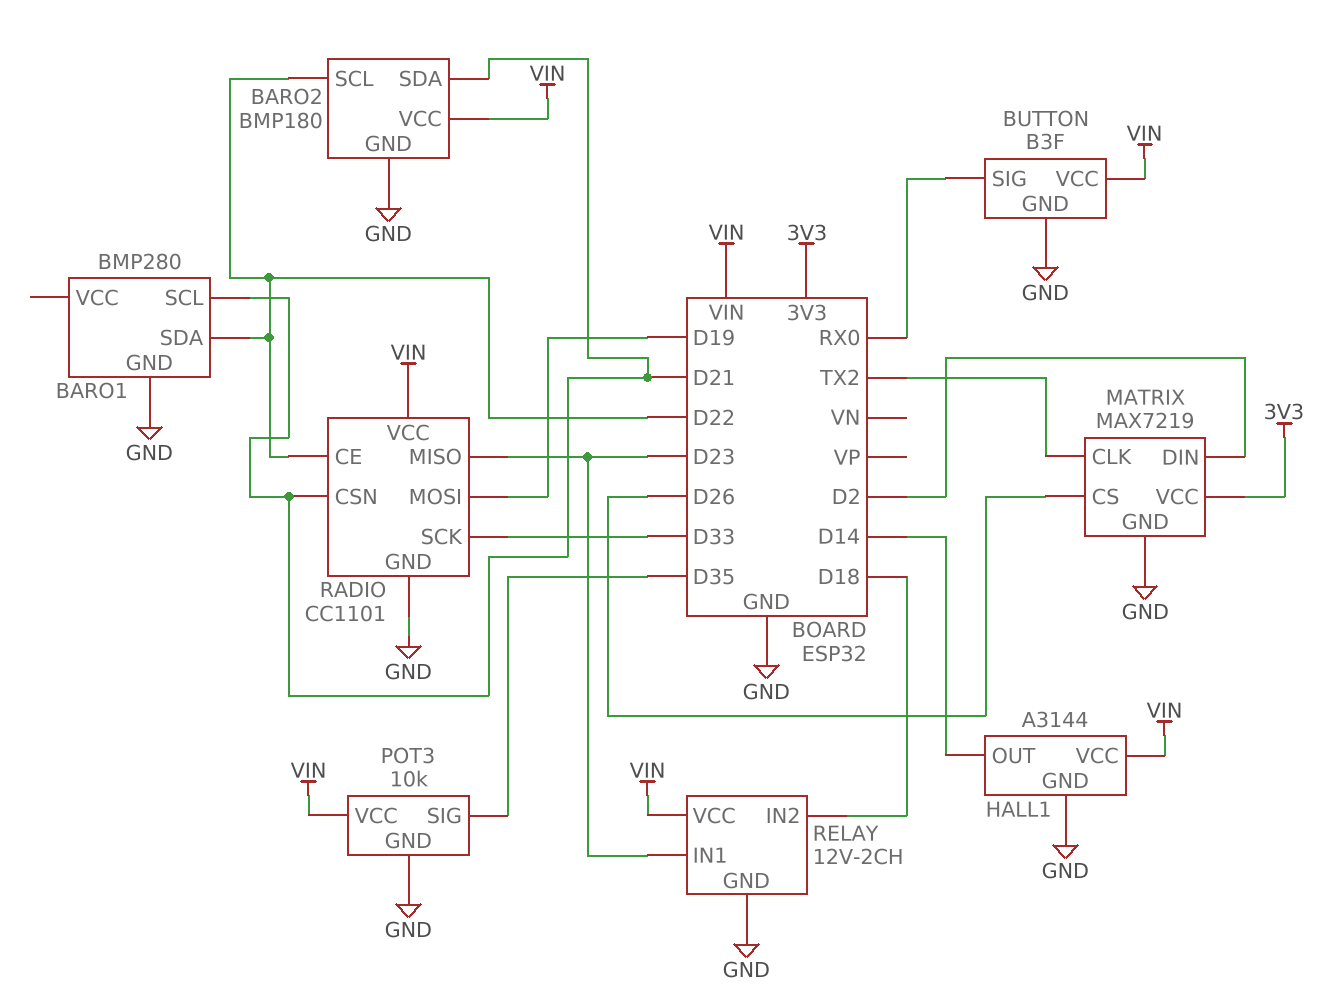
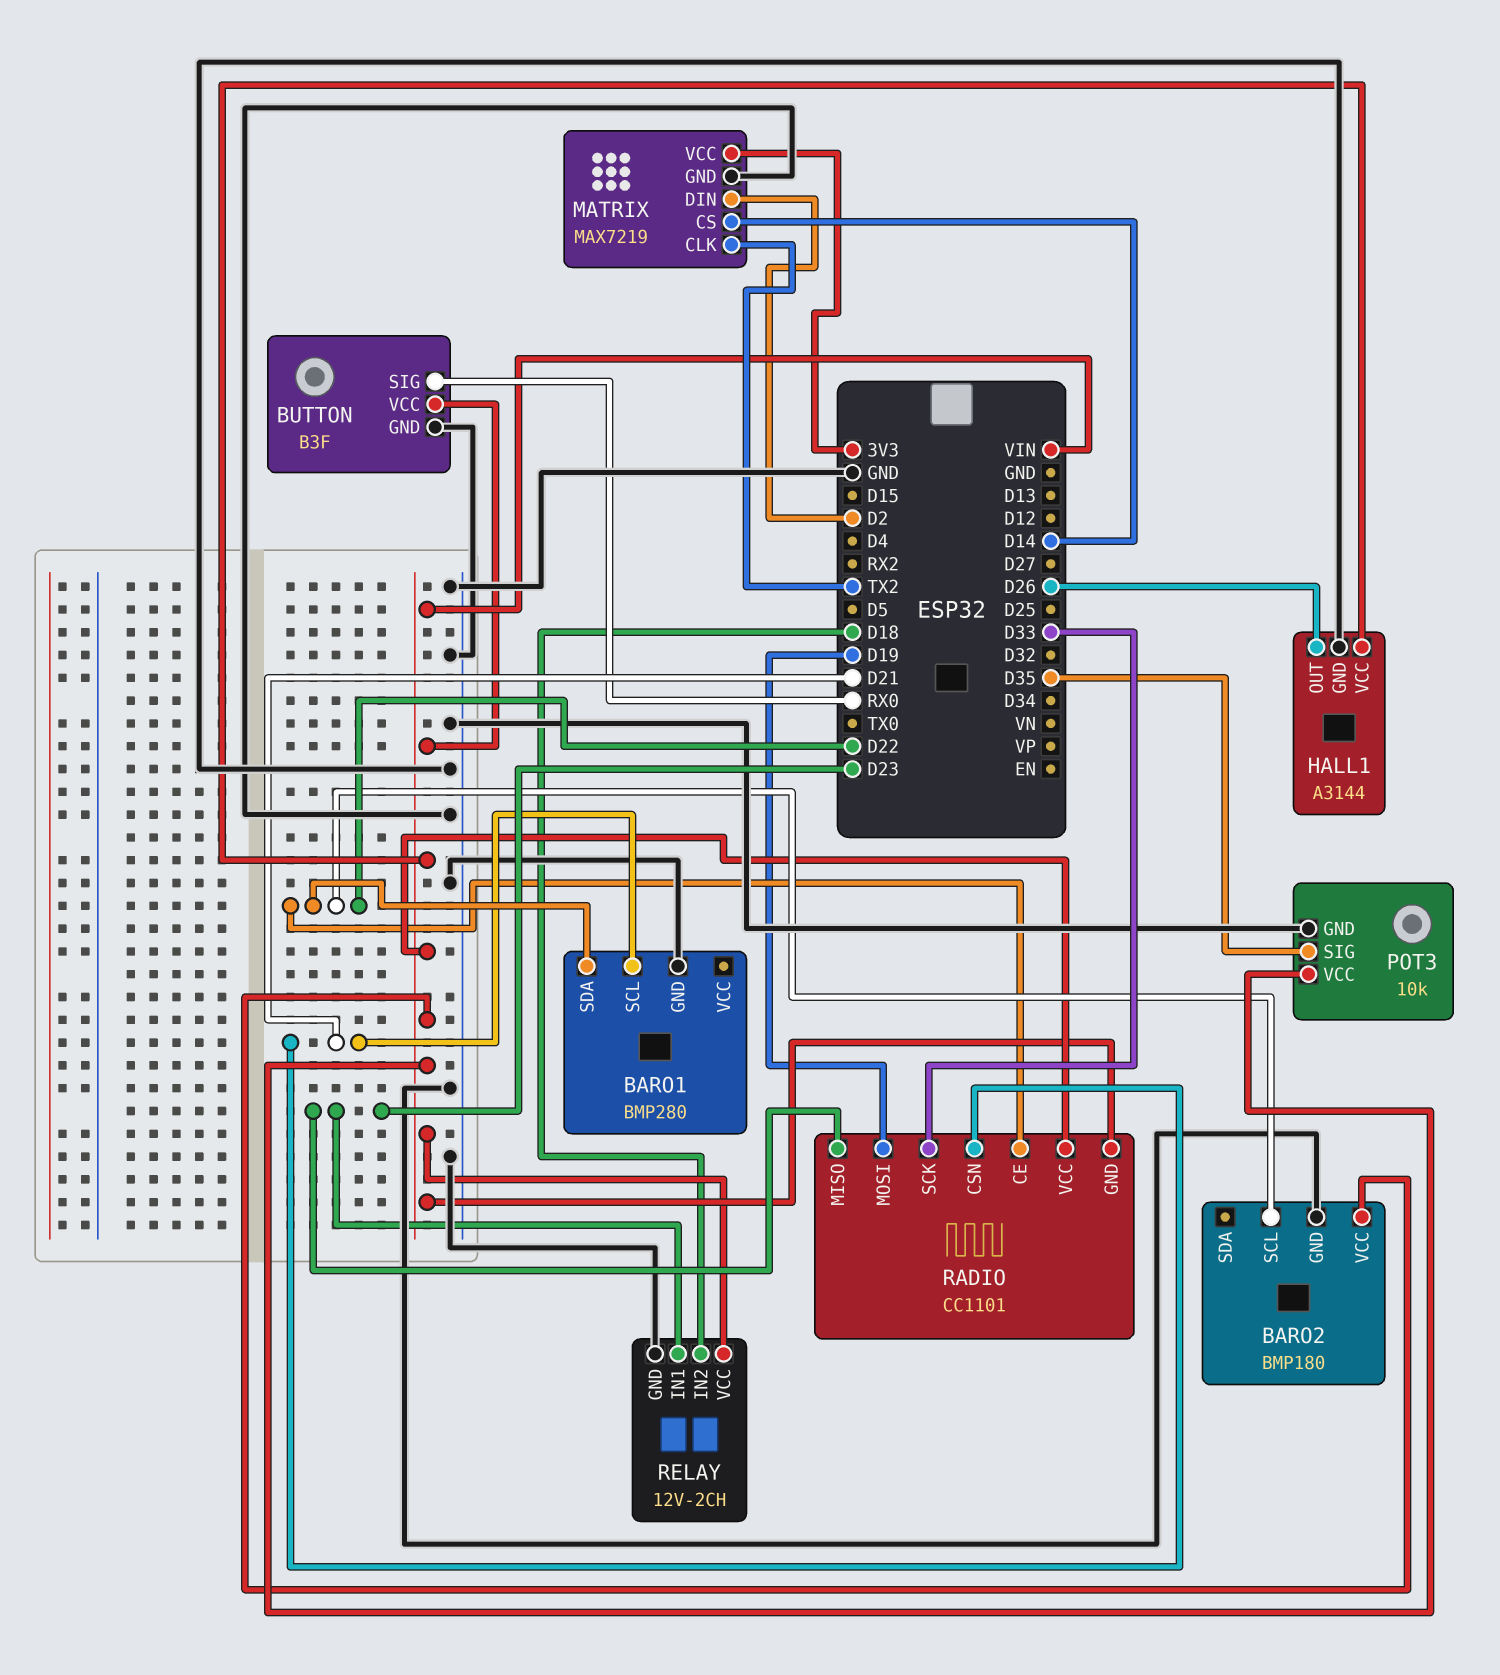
BARO2 pin SDA: D21 -> none
HALL1 pin OUT: D14 -> D26
MATRIX pin CS: D26 -> D14
RADIO pin GND: GND -> VIN

